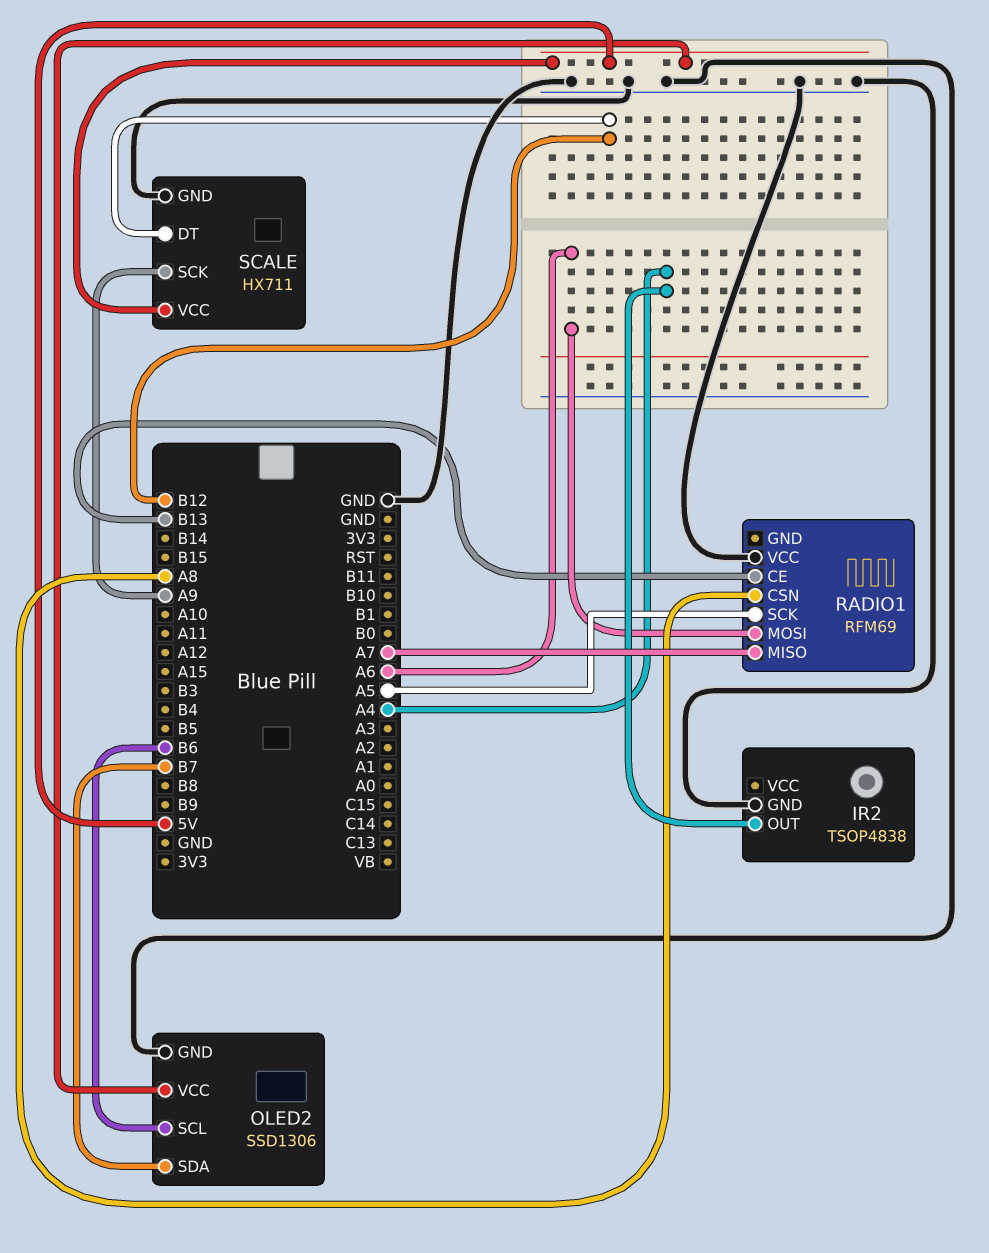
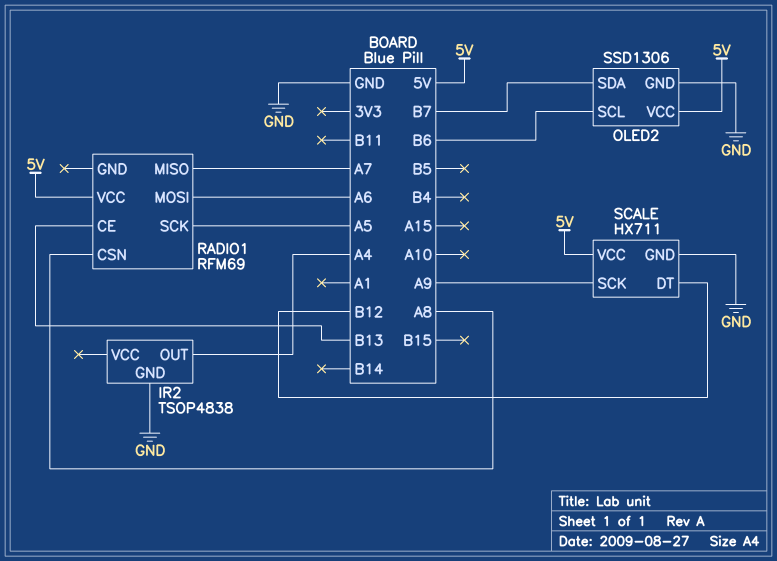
RADIO1 pin VCC: GND -> 5V

